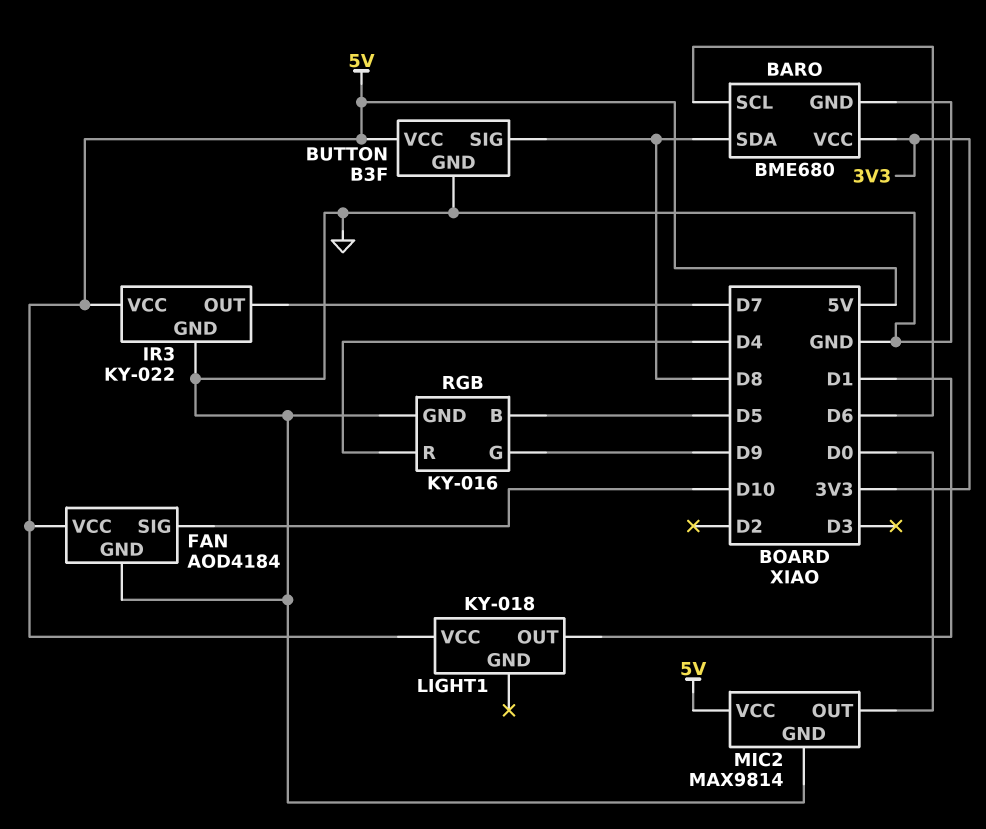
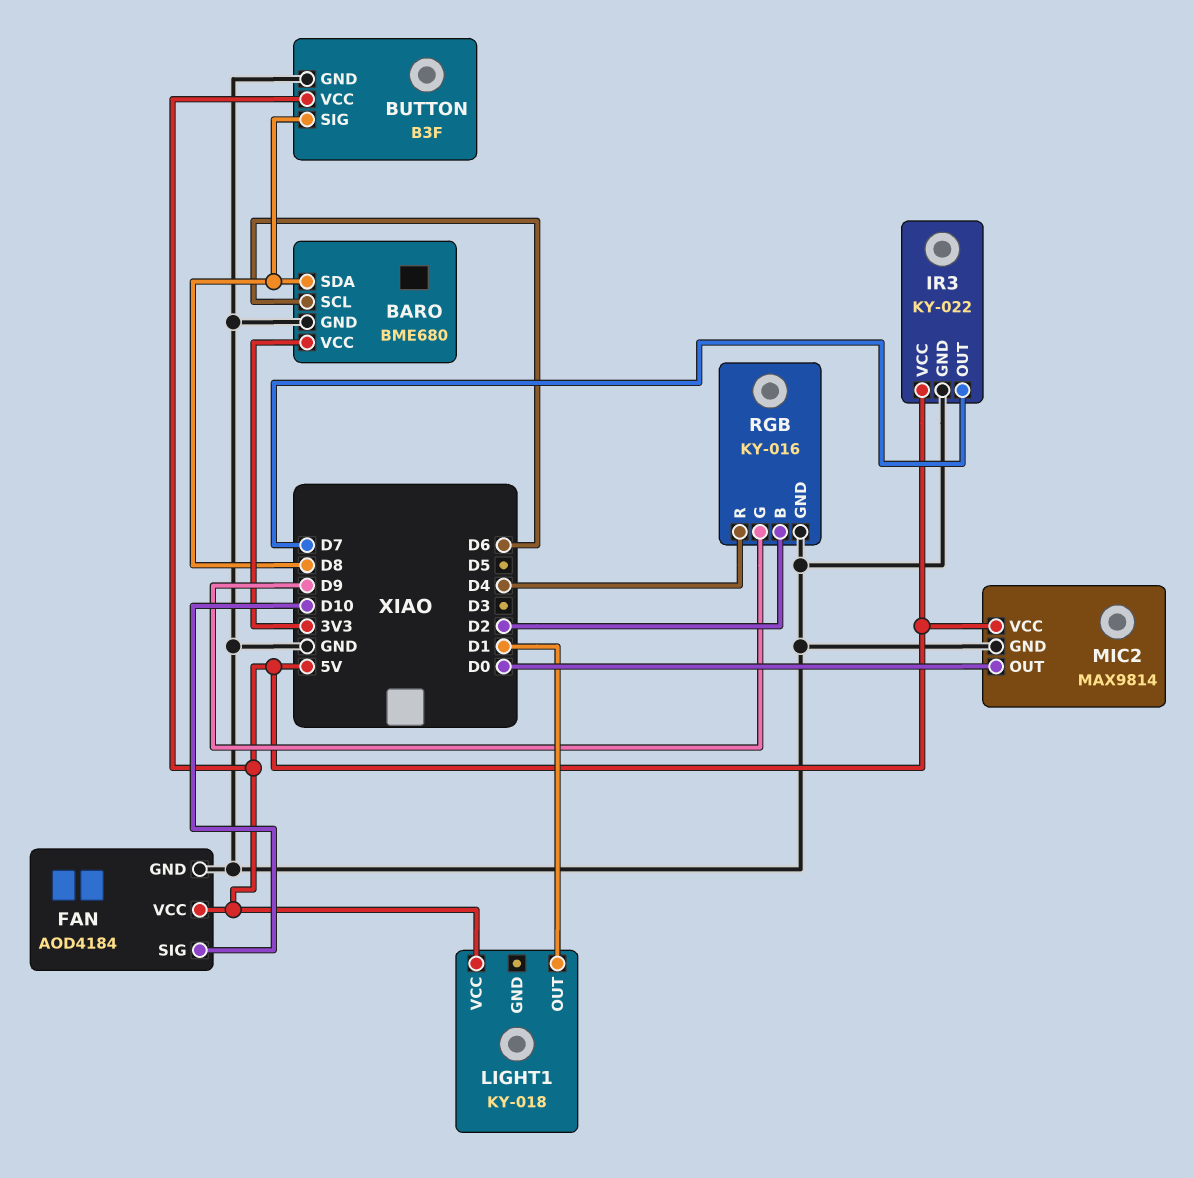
RGB pin B: D5 -> D2

